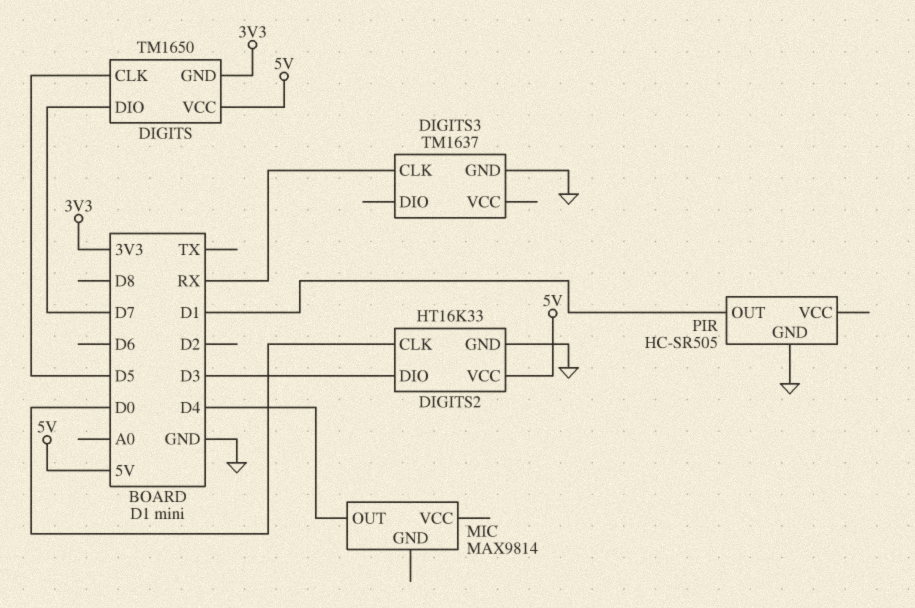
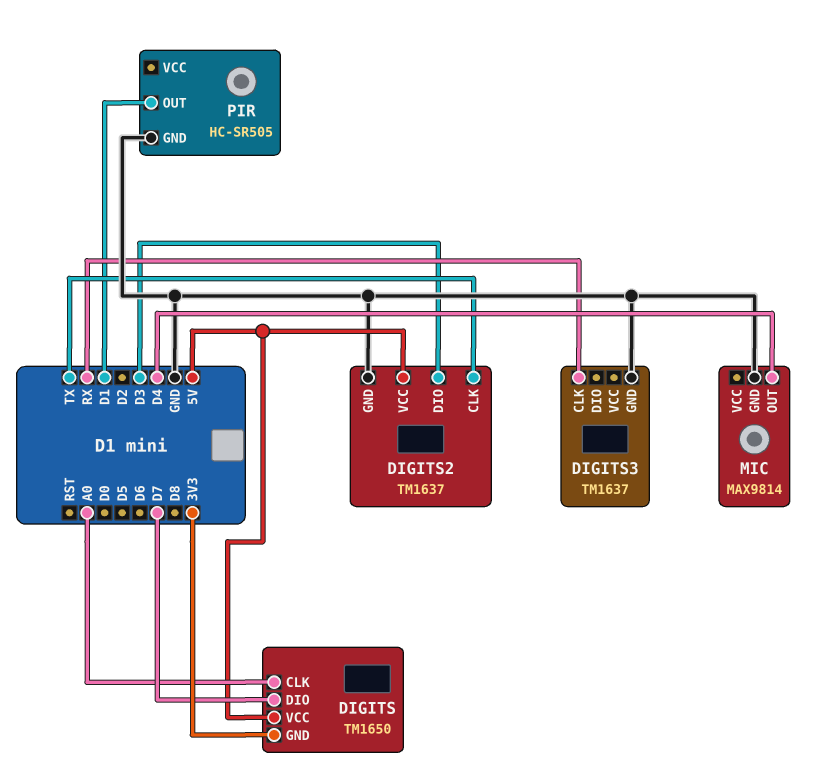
DIGITS pin CLK: D5 -> A0
DIGITS2: HT16K33 -> TM1637
DIGITS2 pin CLK: D0 -> TX
MIC pin GND: none -> GND

